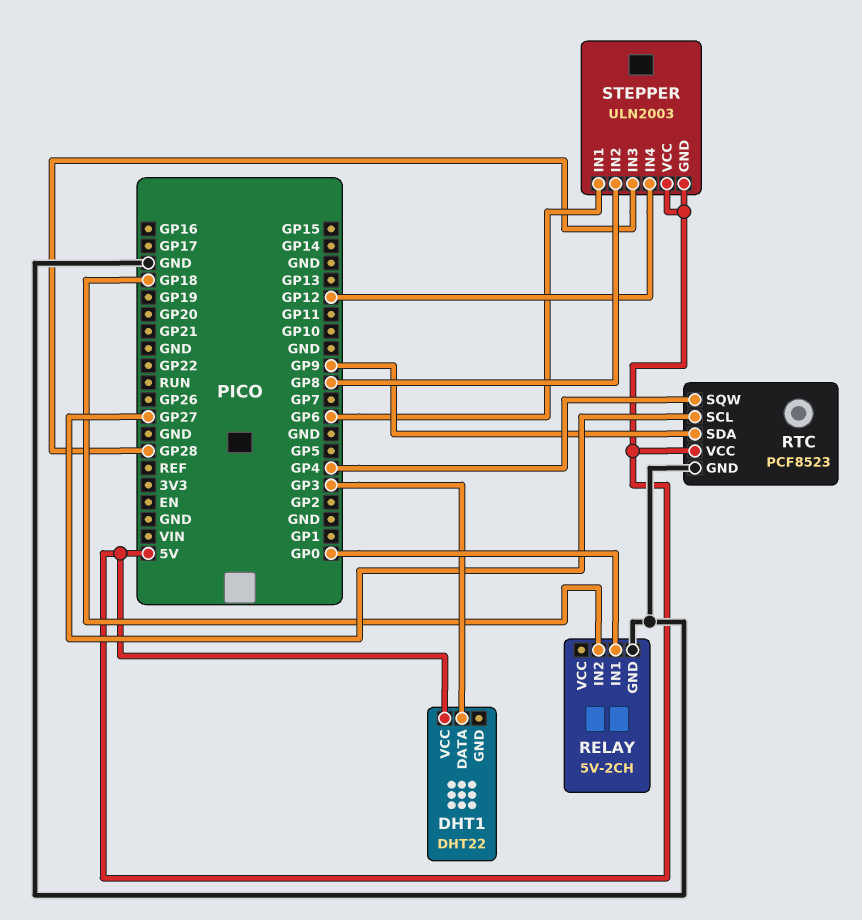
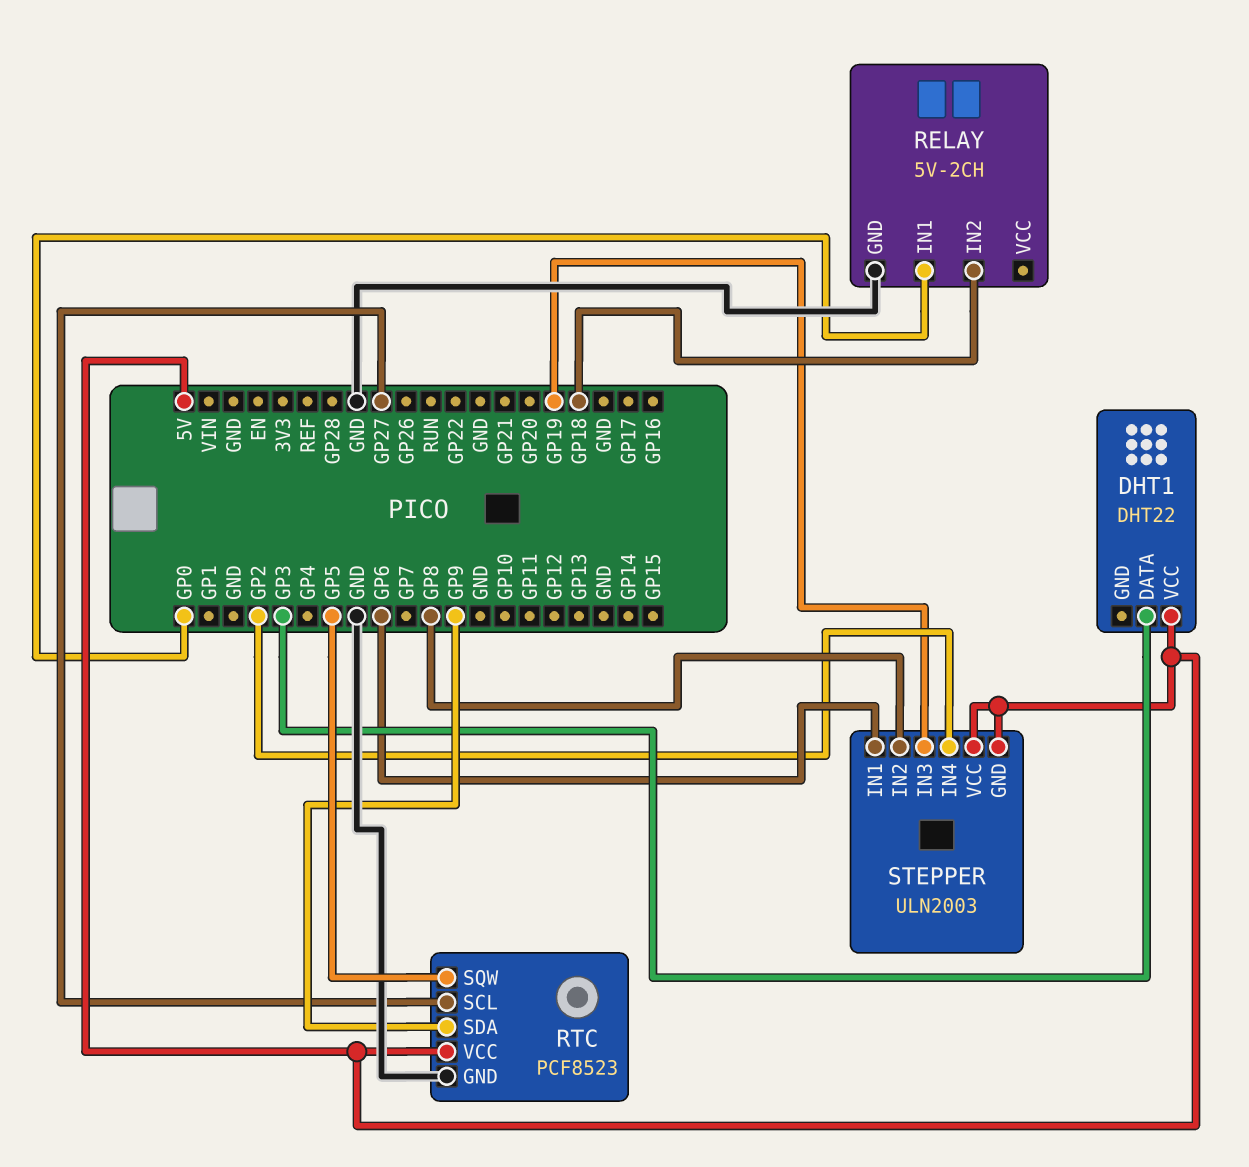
RTC pin SQW: GP4 -> GP5
STEPPER pin IN3: GP28 -> GP19
STEPPER pin IN4: GP12 -> GP2

